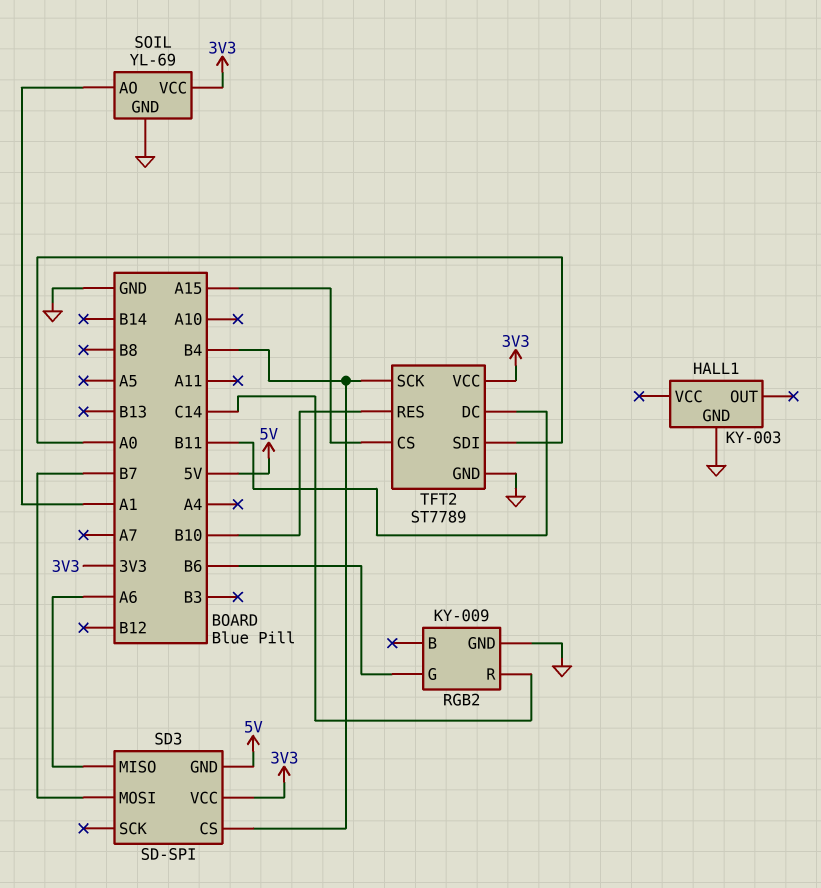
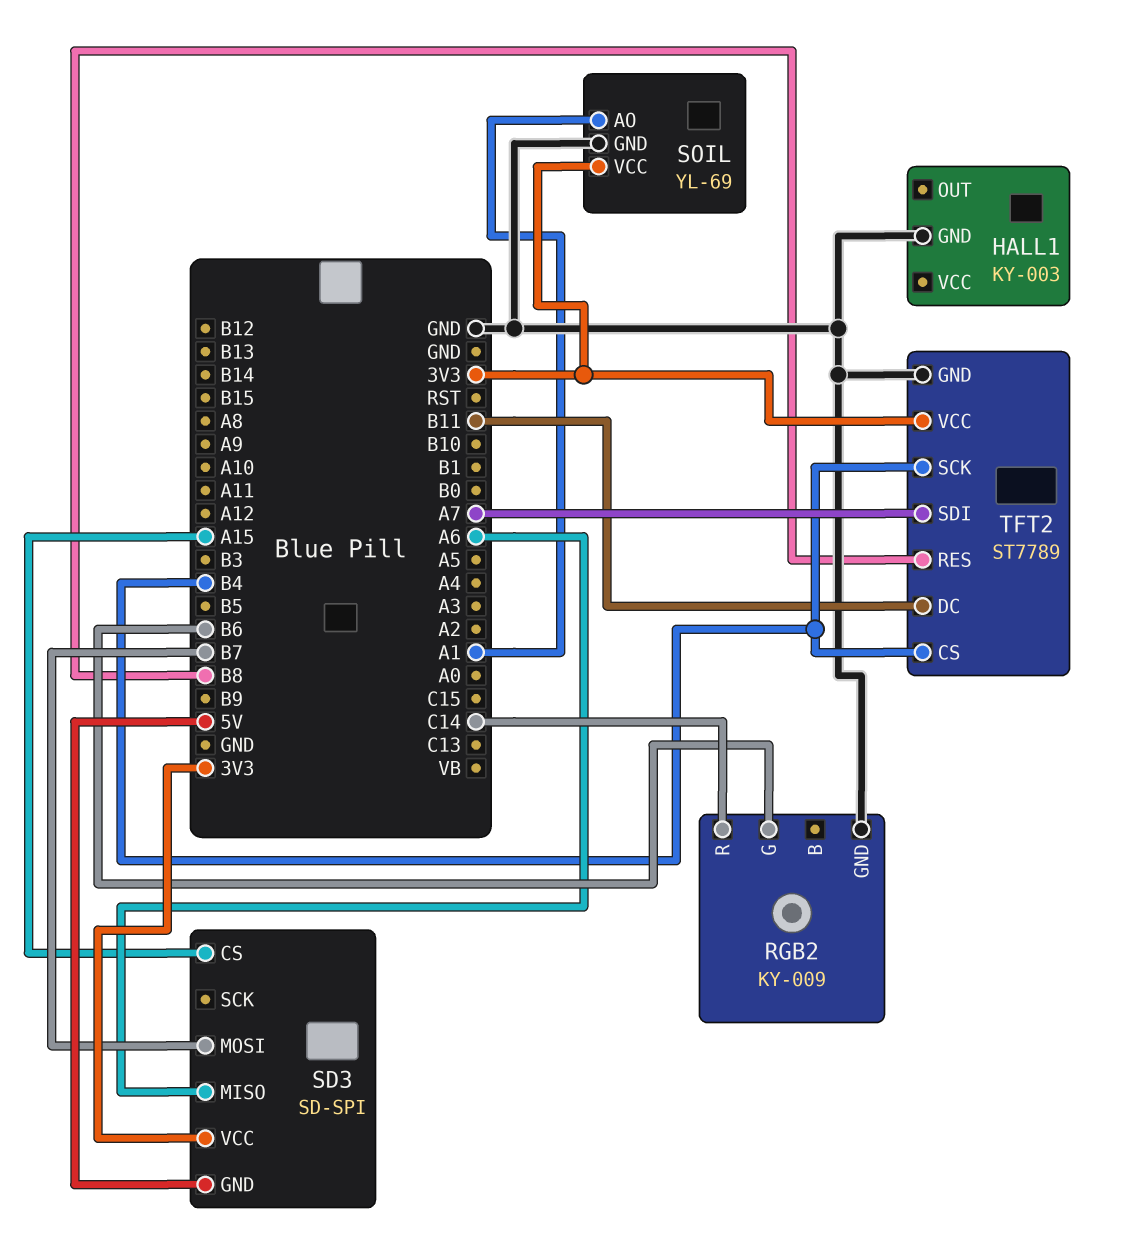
SD3 pin CS: B4 -> A15
TFT2 pin CS: A15 -> B4
TFT2 pin RES: B10 -> B8
TFT2 pin SDI: A0 -> A7

